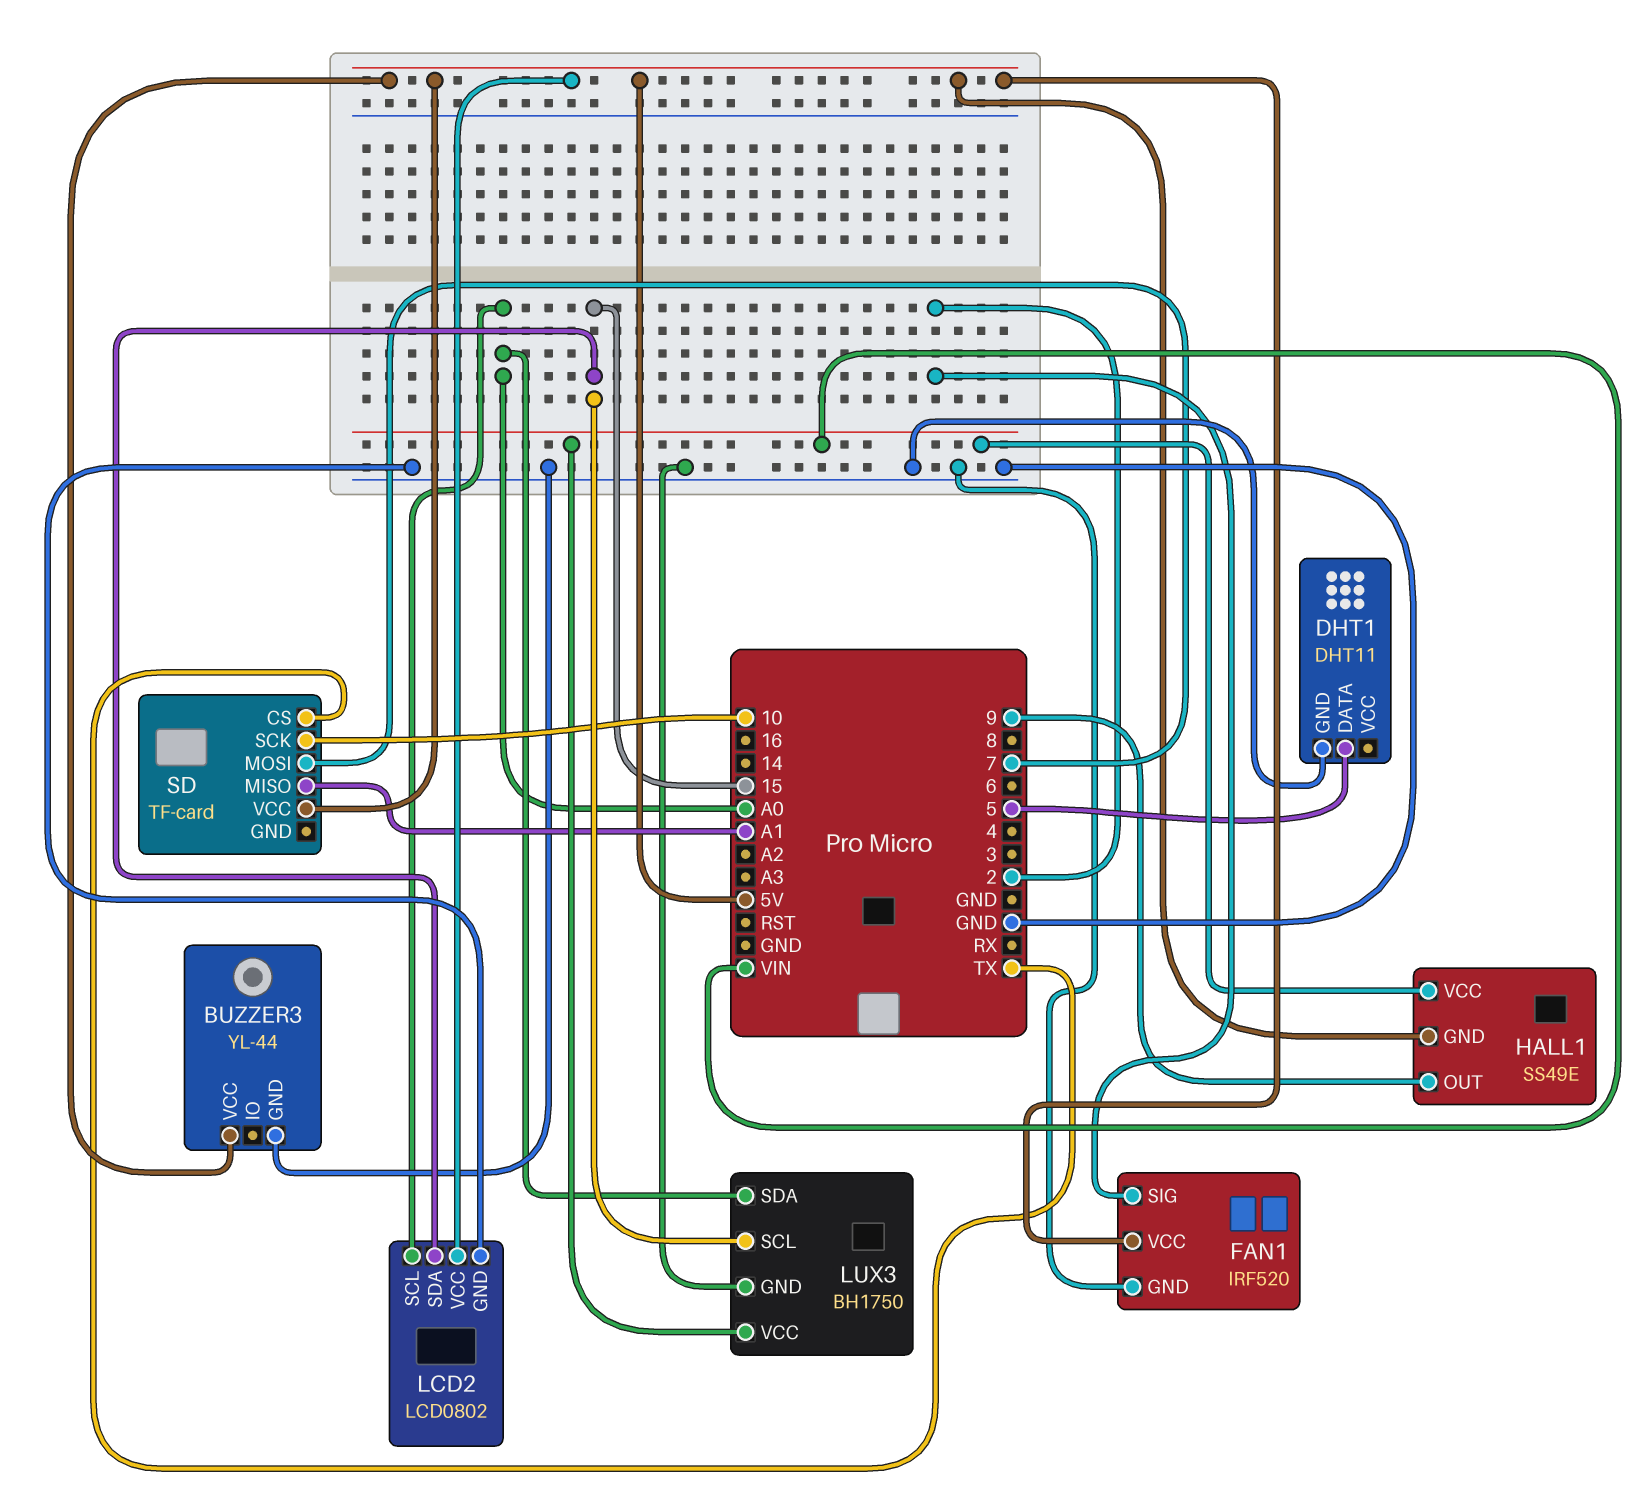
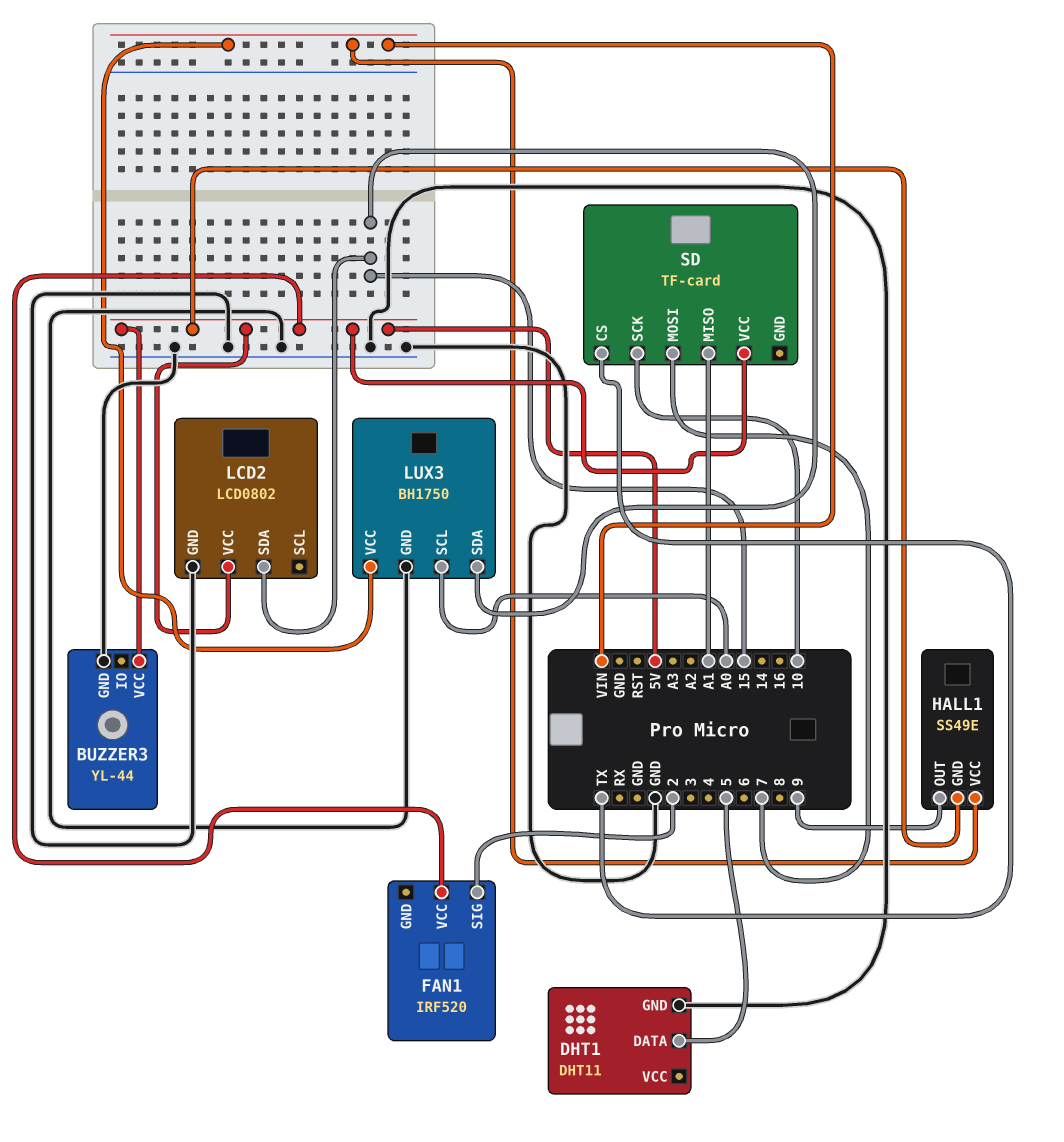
FAN1 pin GND: GND -> none
LCD2 pin SCL: A0 -> none
LUX3 pin SCL: 15 -> A0
LUX3 pin SDA: A0 -> 15

